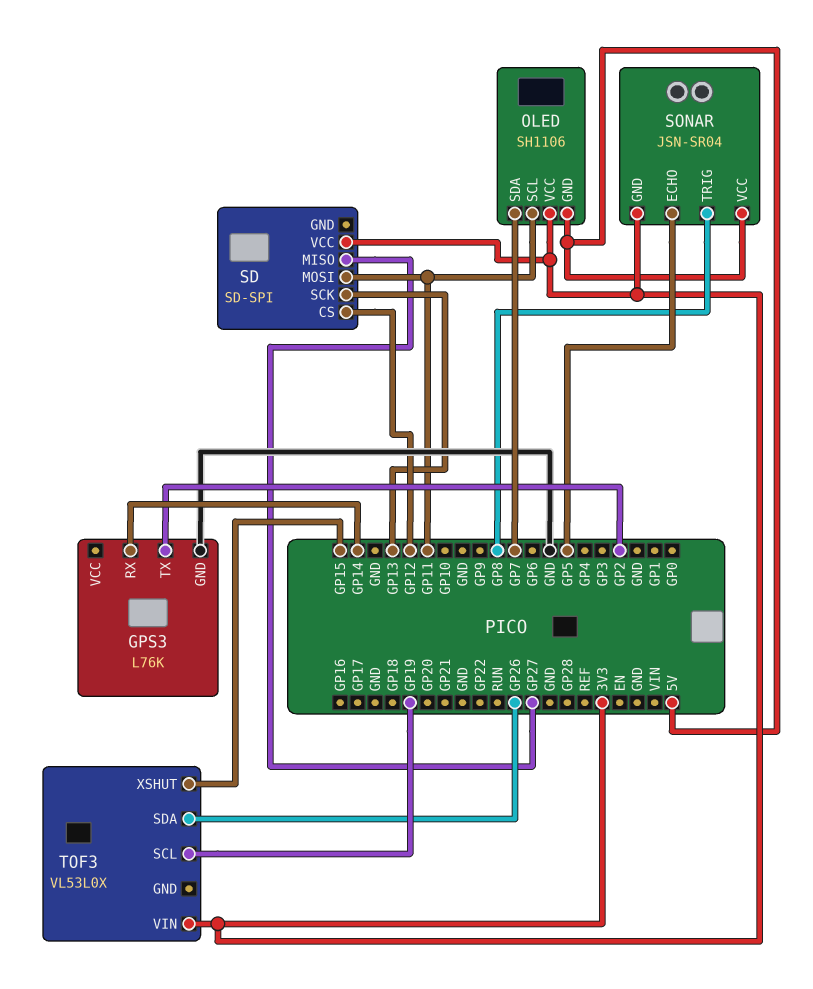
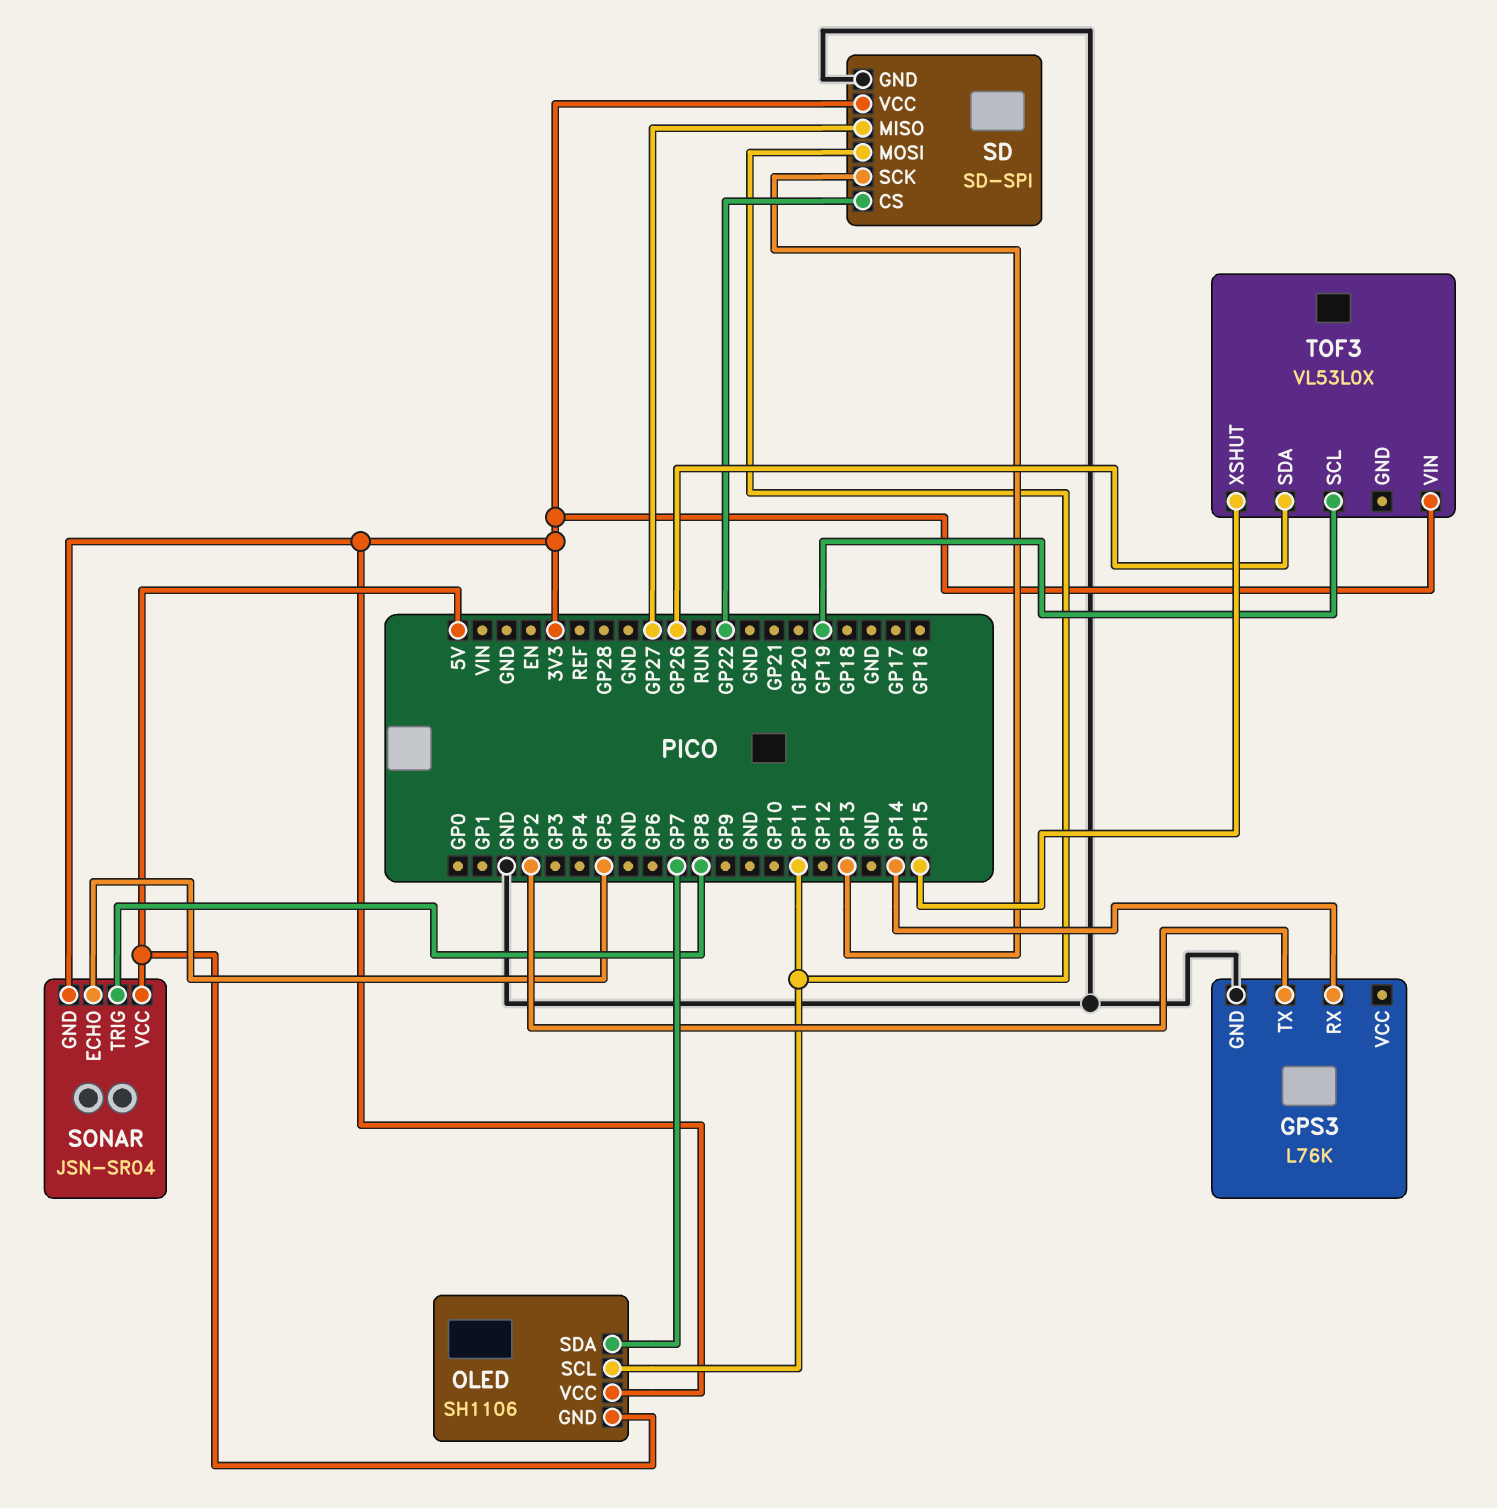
SD pin CS: GP12 -> GP22
SD pin GND: none -> GND

